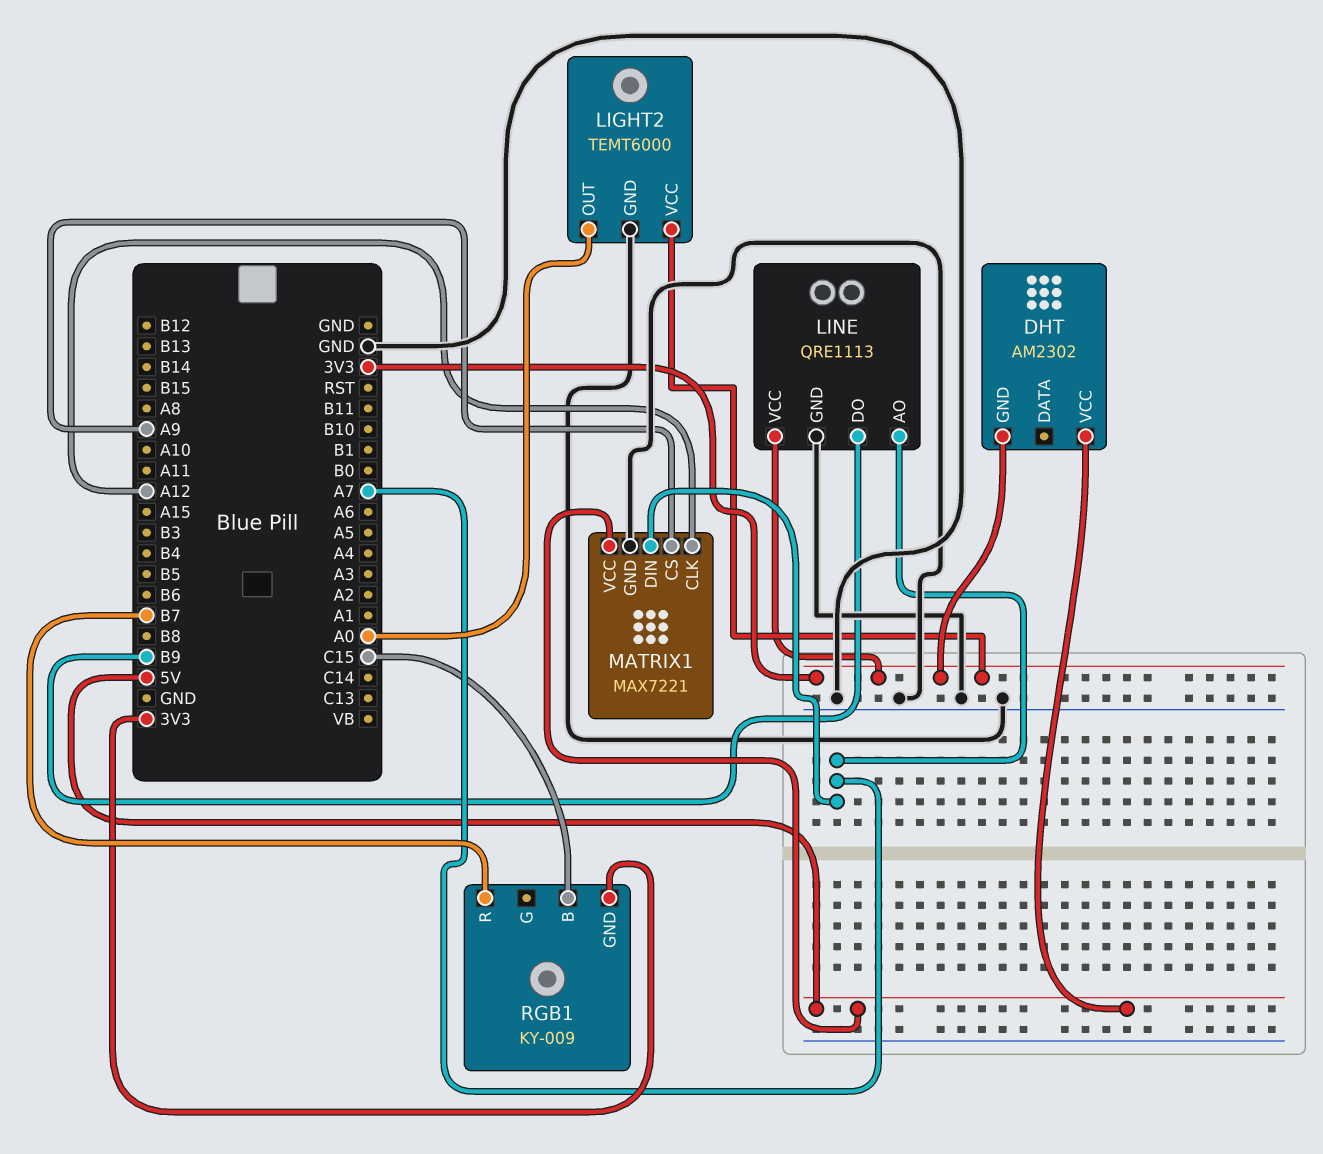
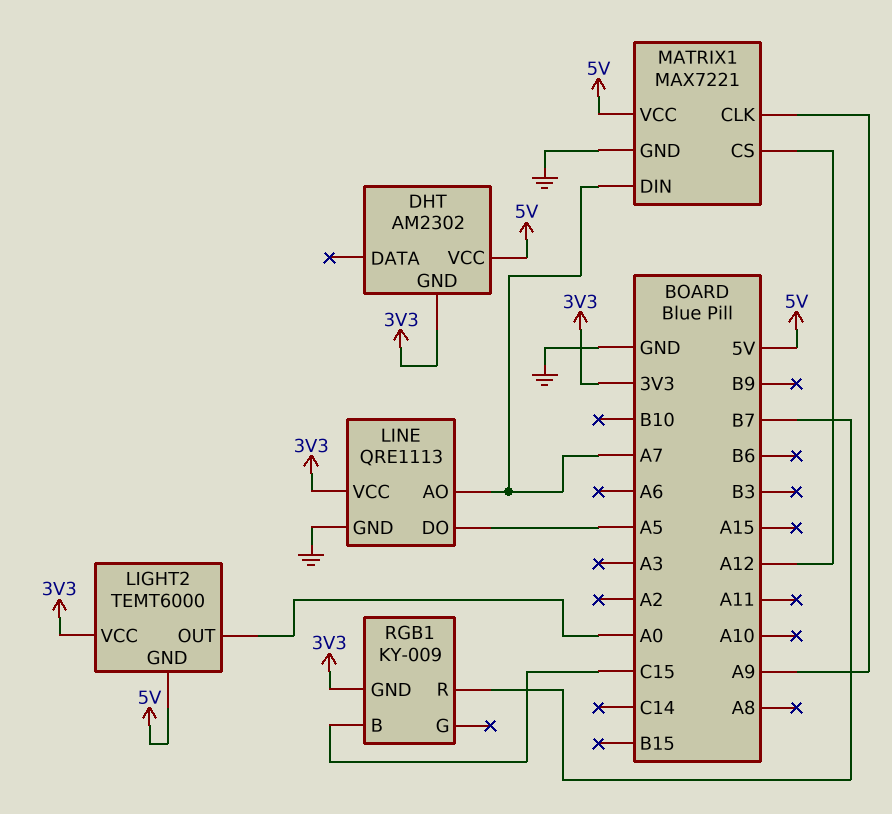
LIGHT2 pin GND: GND -> 5V
LINE pin DO: B9 -> A5
MATRIX1 pin CLK: A12 -> A9
MATRIX1 pin CS: A9 -> A12

